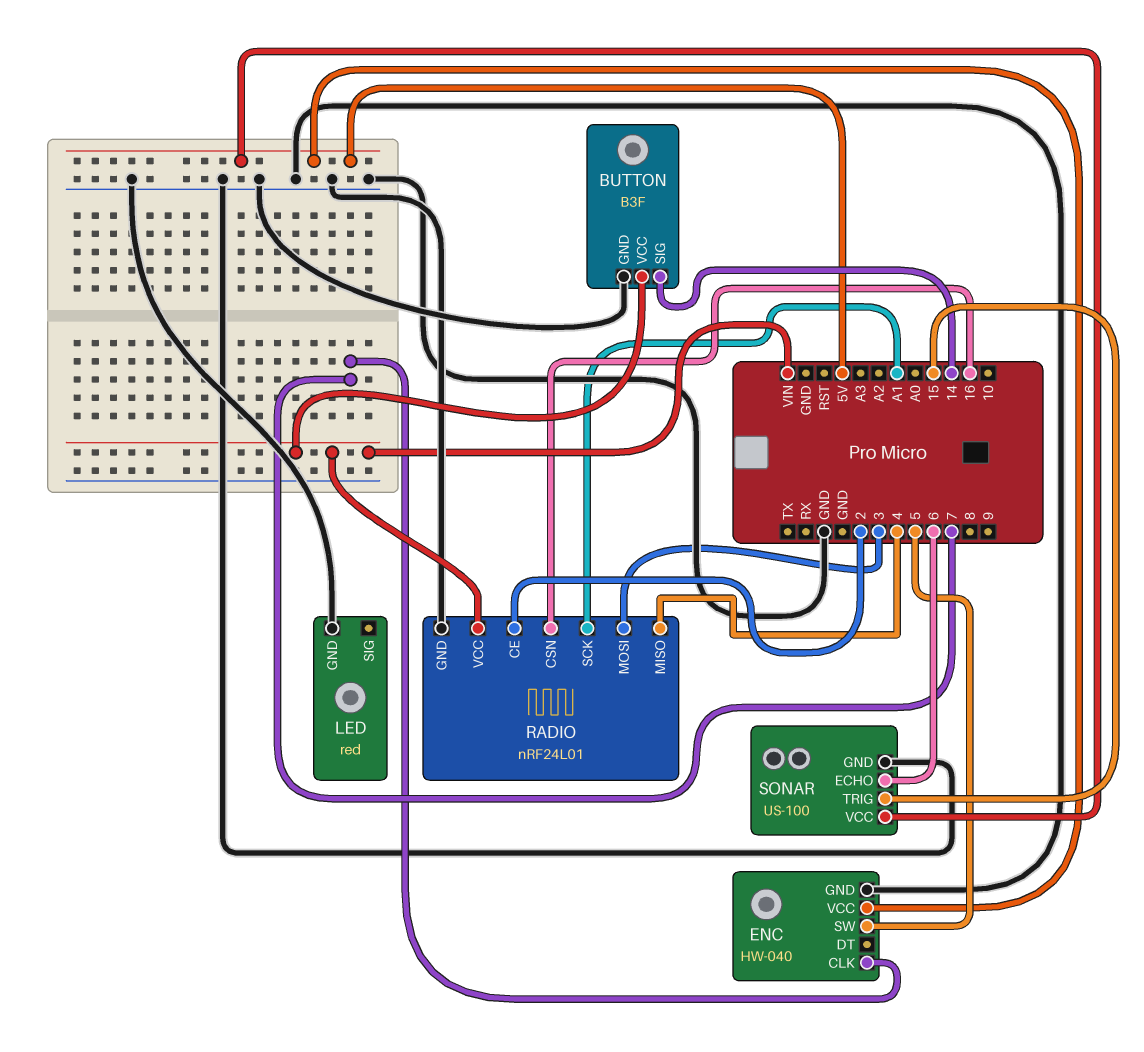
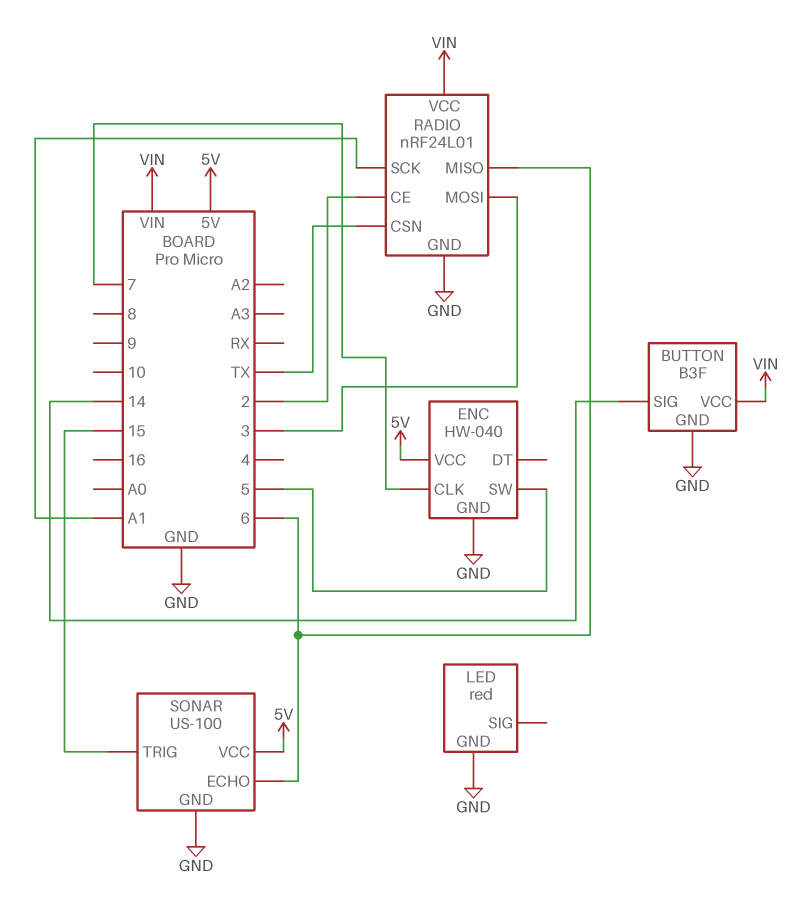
RADIO pin CSN: 16 -> TX
RADIO pin MISO: 4 -> 6

